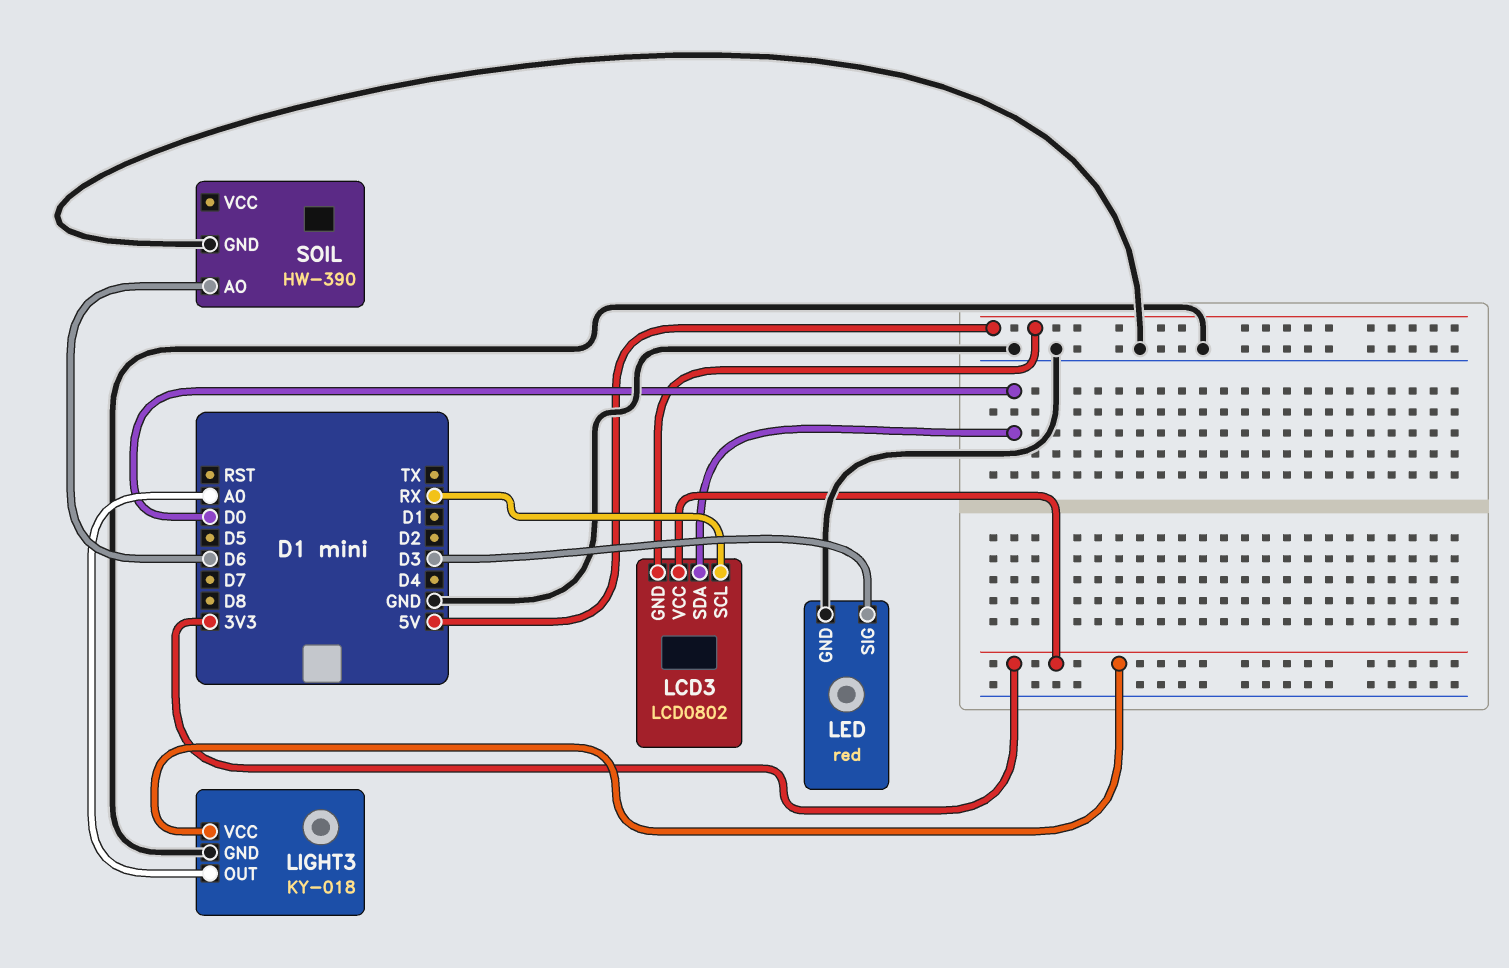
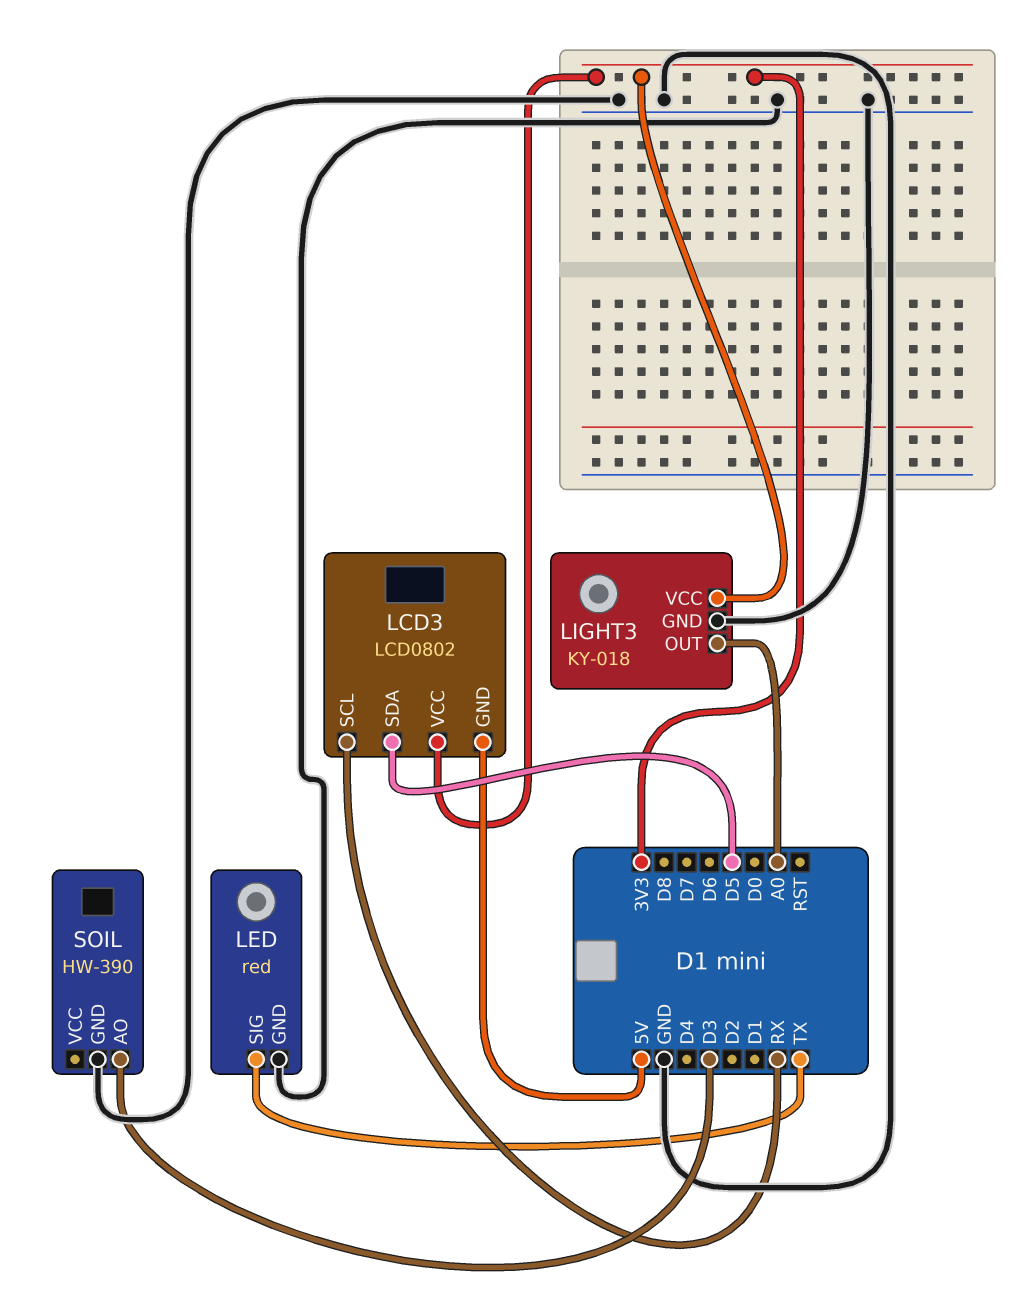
LCD3 pin SDA: D0 -> D5
LED pin SIG: D3 -> TX
SOIL pin AO: D6 -> D3

